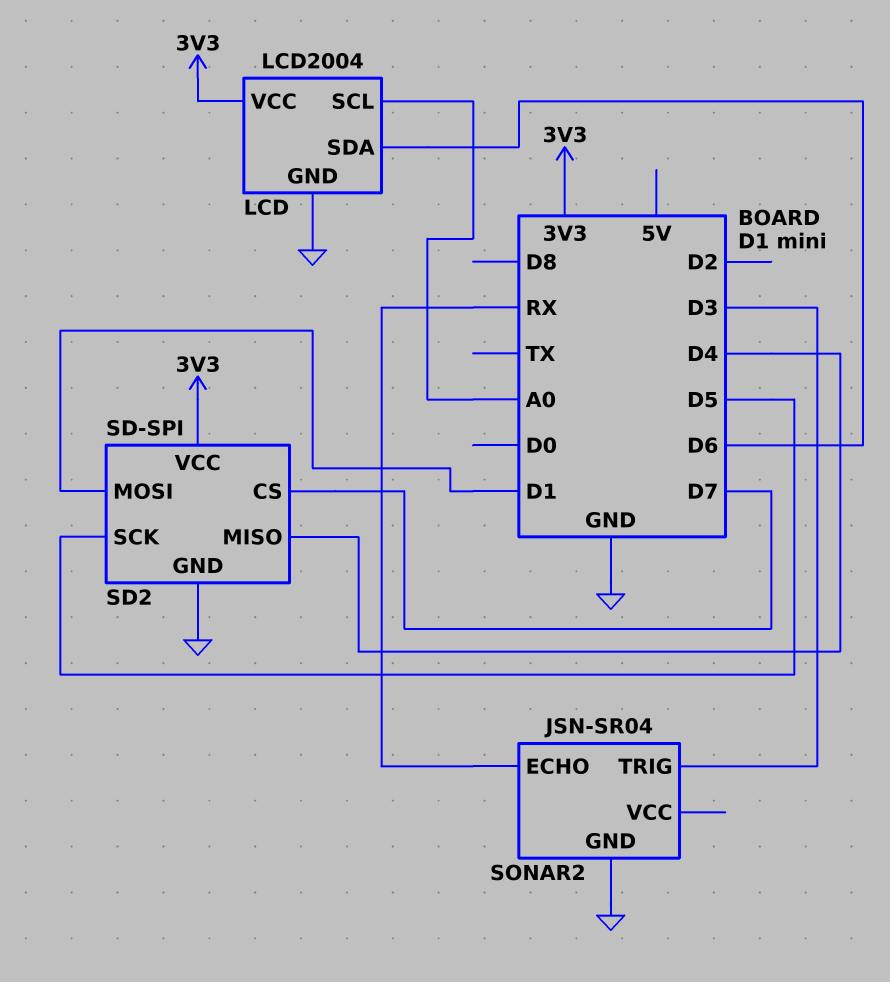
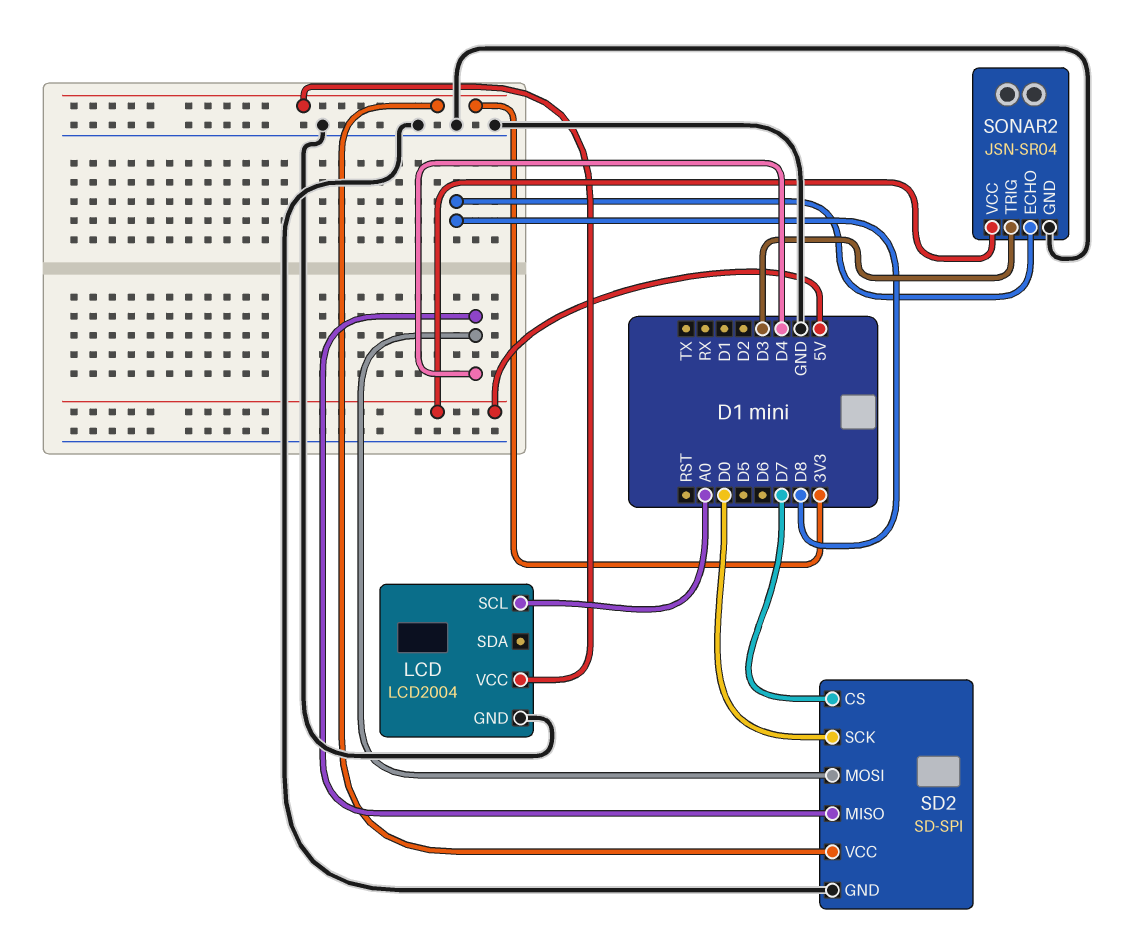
LCD pin SDA: D6 -> none
SD2 pin MOSI: D1 -> D4
SD2 pin SCK: D5 -> D0
SONAR2 pin ECHO: RX -> D8
SONAR2 pin VCC: none -> 5V

